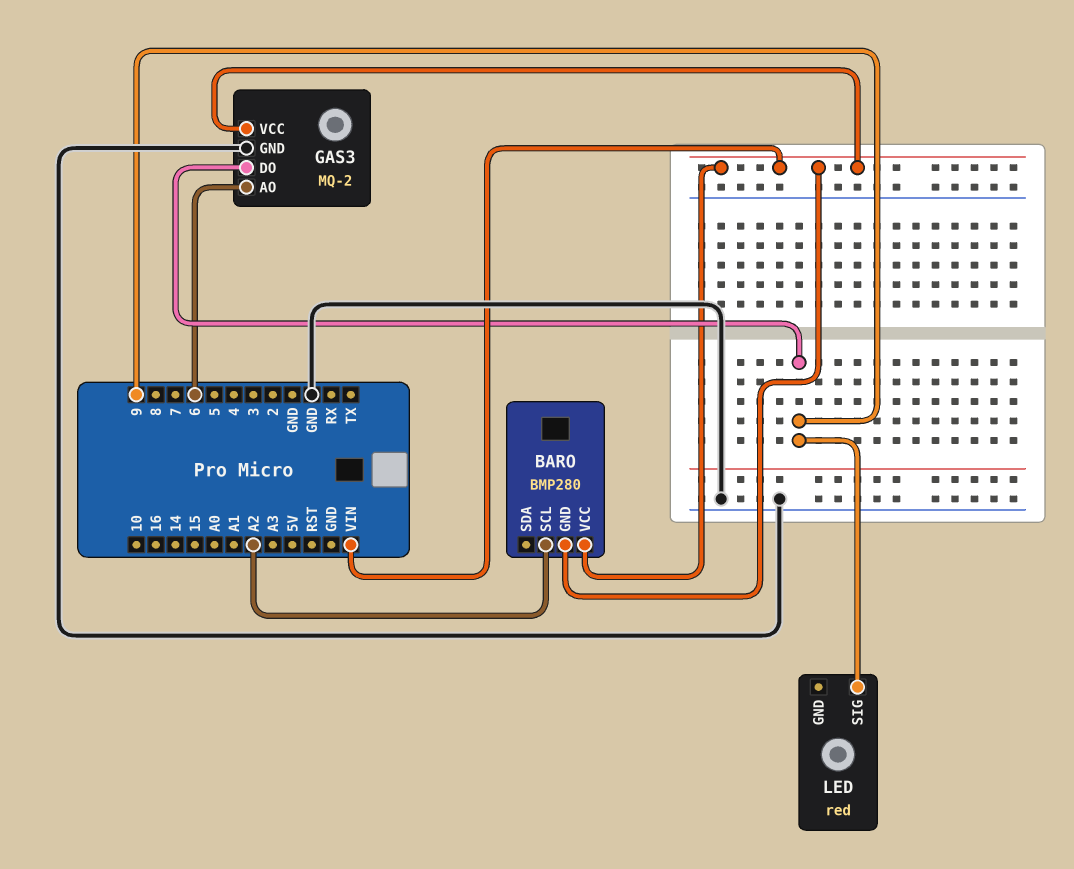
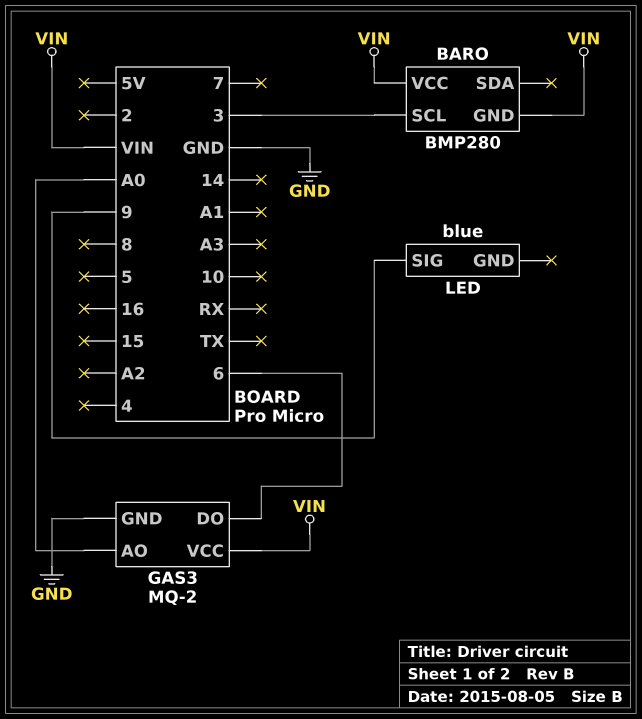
BARO pin SCL: A2 -> 3
GAS3 pin AO: 6 -> A0
GAS3 pin DO: 9 -> 6
LED: red -> blue

